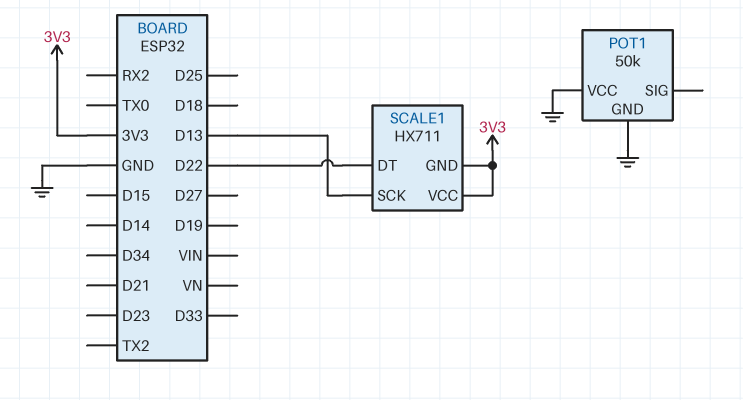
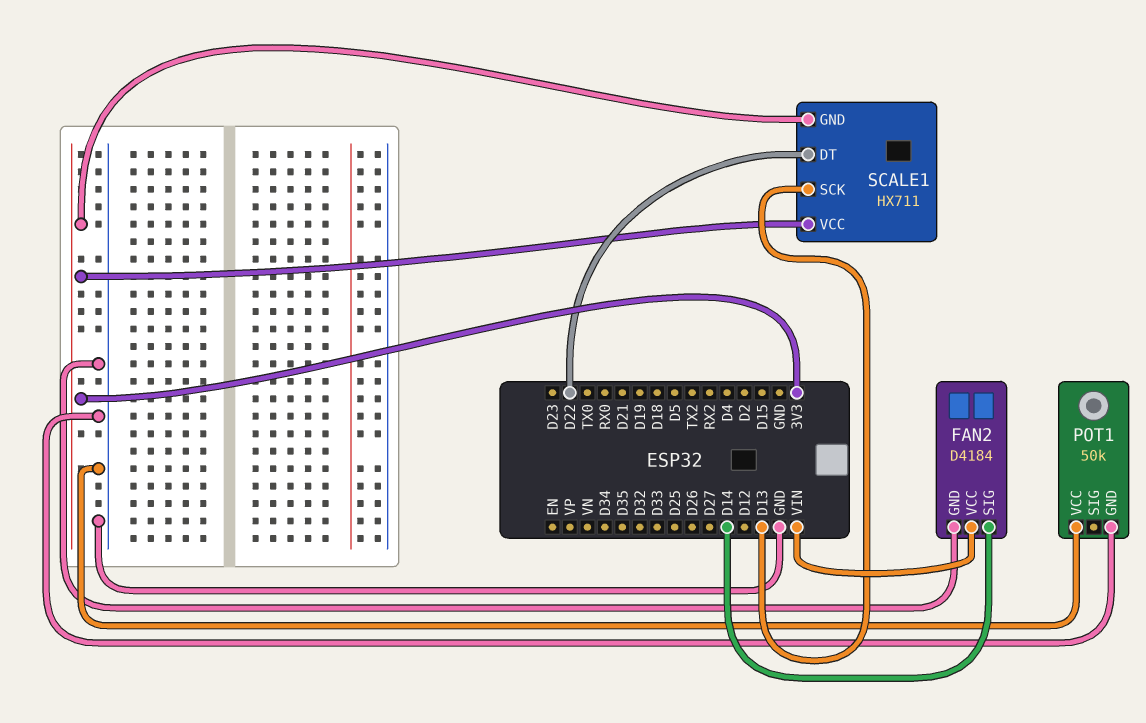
FAN2: none -> D4184
FAN2 pin GND: none -> GND
FAN2 pin SIG: none -> D14
FAN2 pin VCC: none -> VIN

